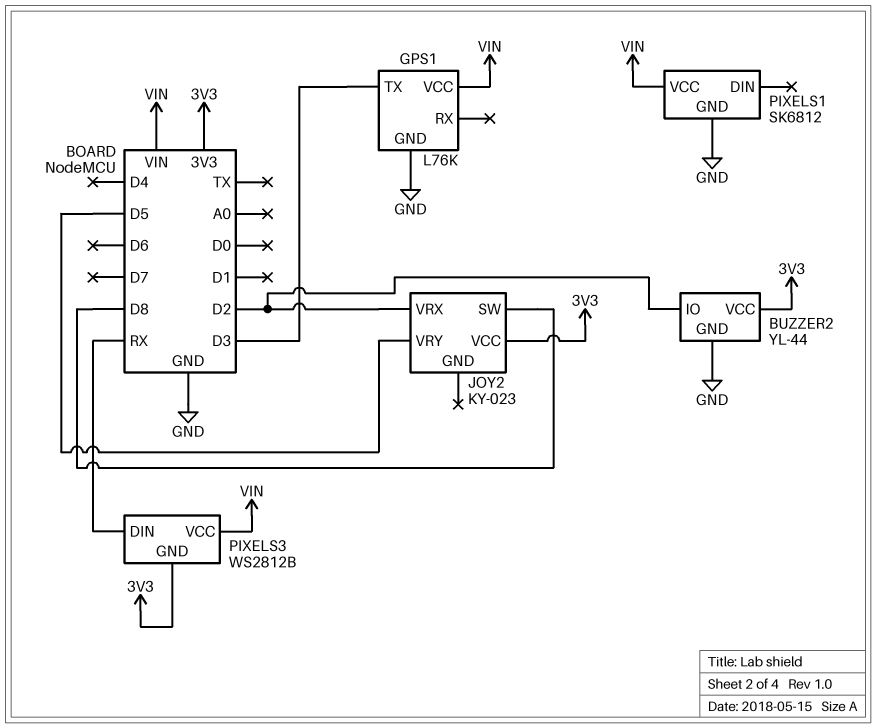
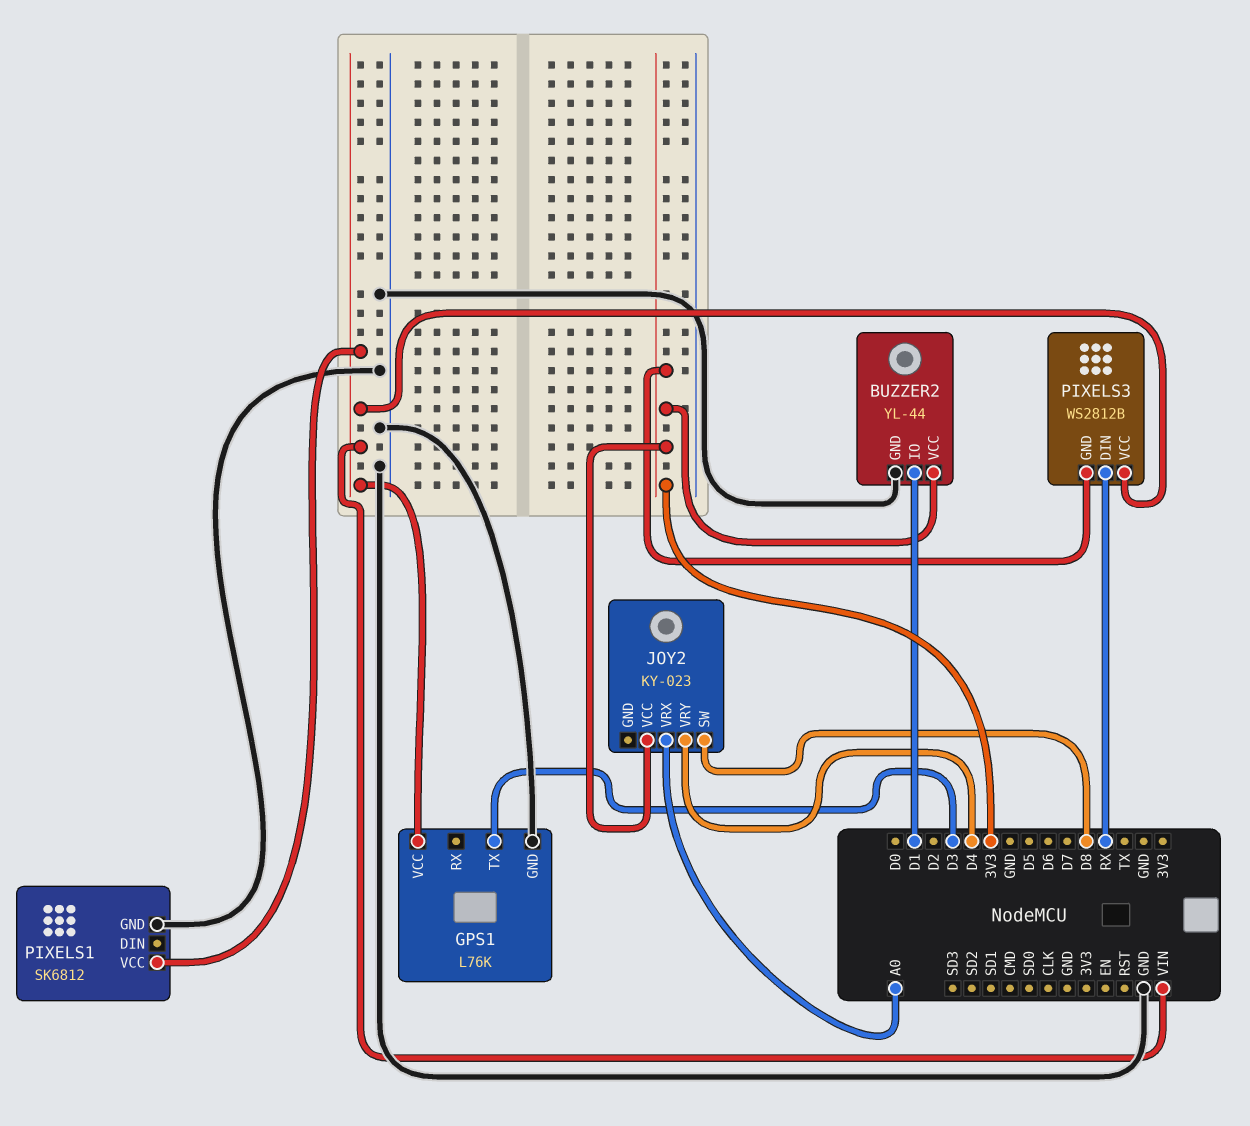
BUZZER2 pin IO: D2 -> D1
JOY2 pin VRX: D2 -> A0
JOY2 pin VRY: D5 -> D4

